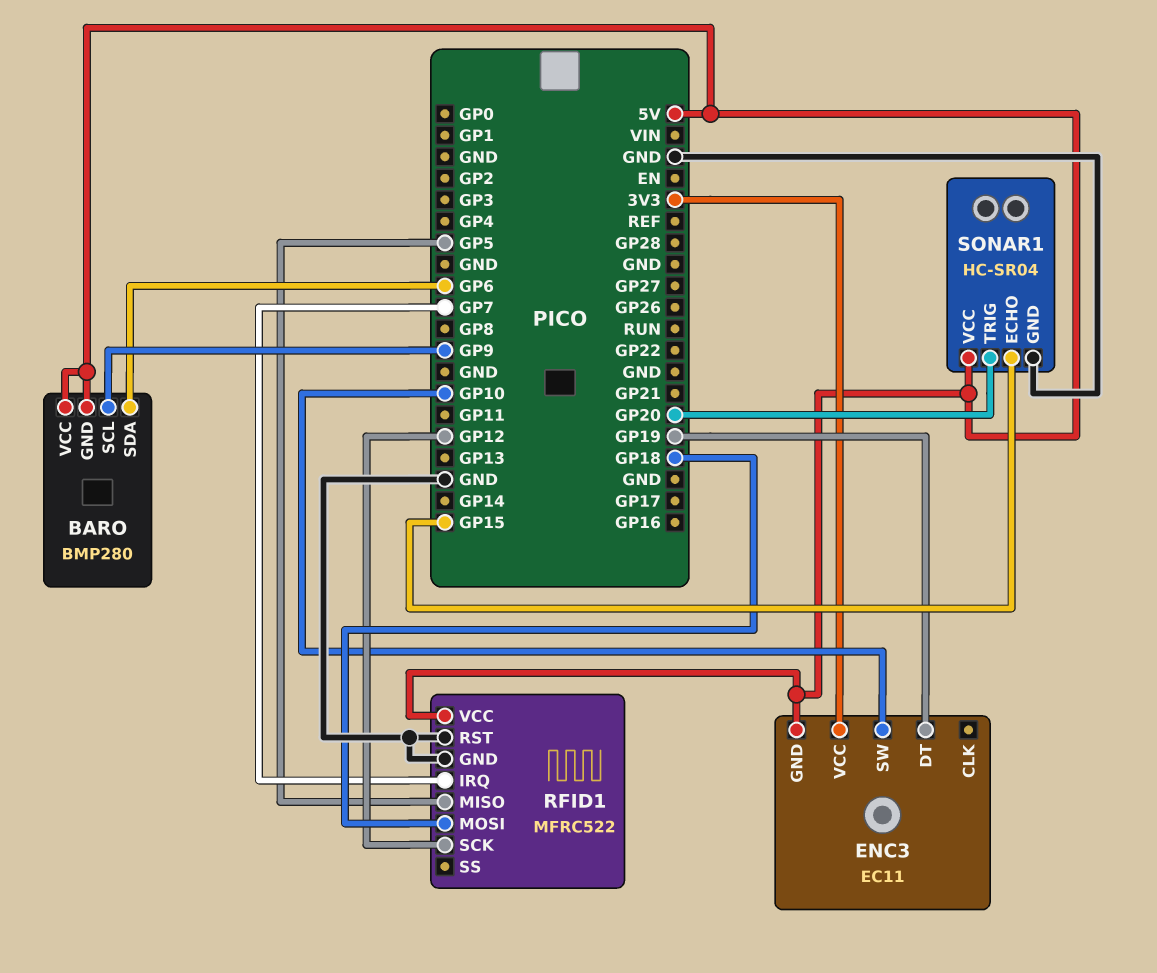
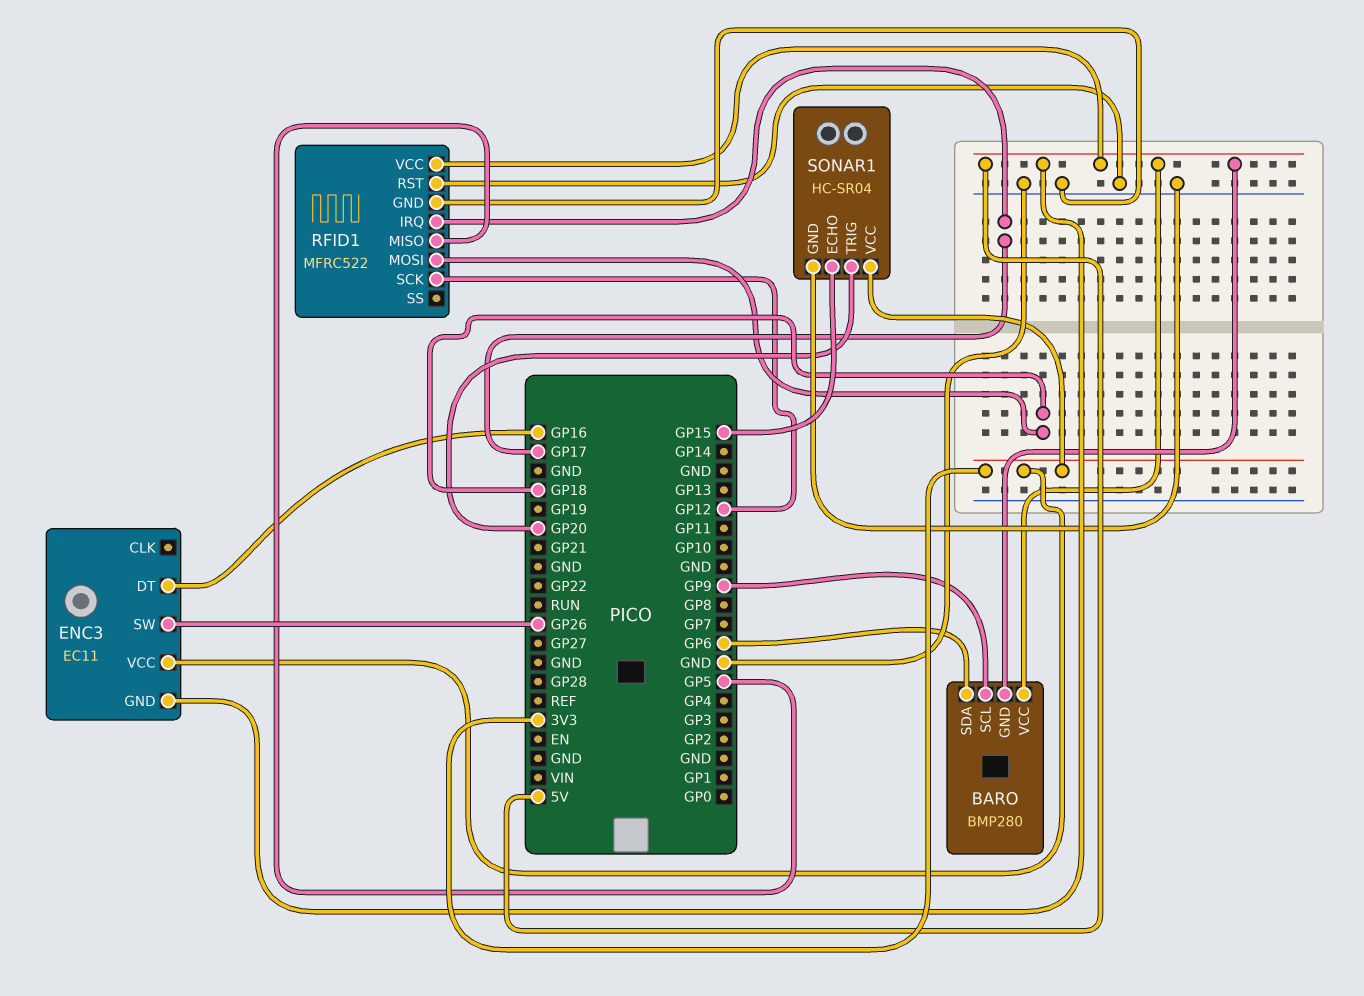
ENC3 pin DT: GP19 -> GP16
ENC3 pin SW: GP10 -> GP26
RFID1 pin IRQ: GP7 -> GP17
SONAR1 pin VCC: 5V -> 3V3

